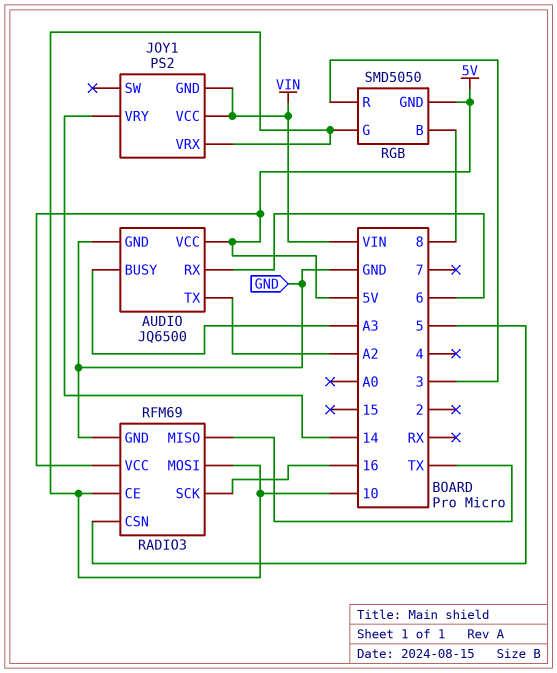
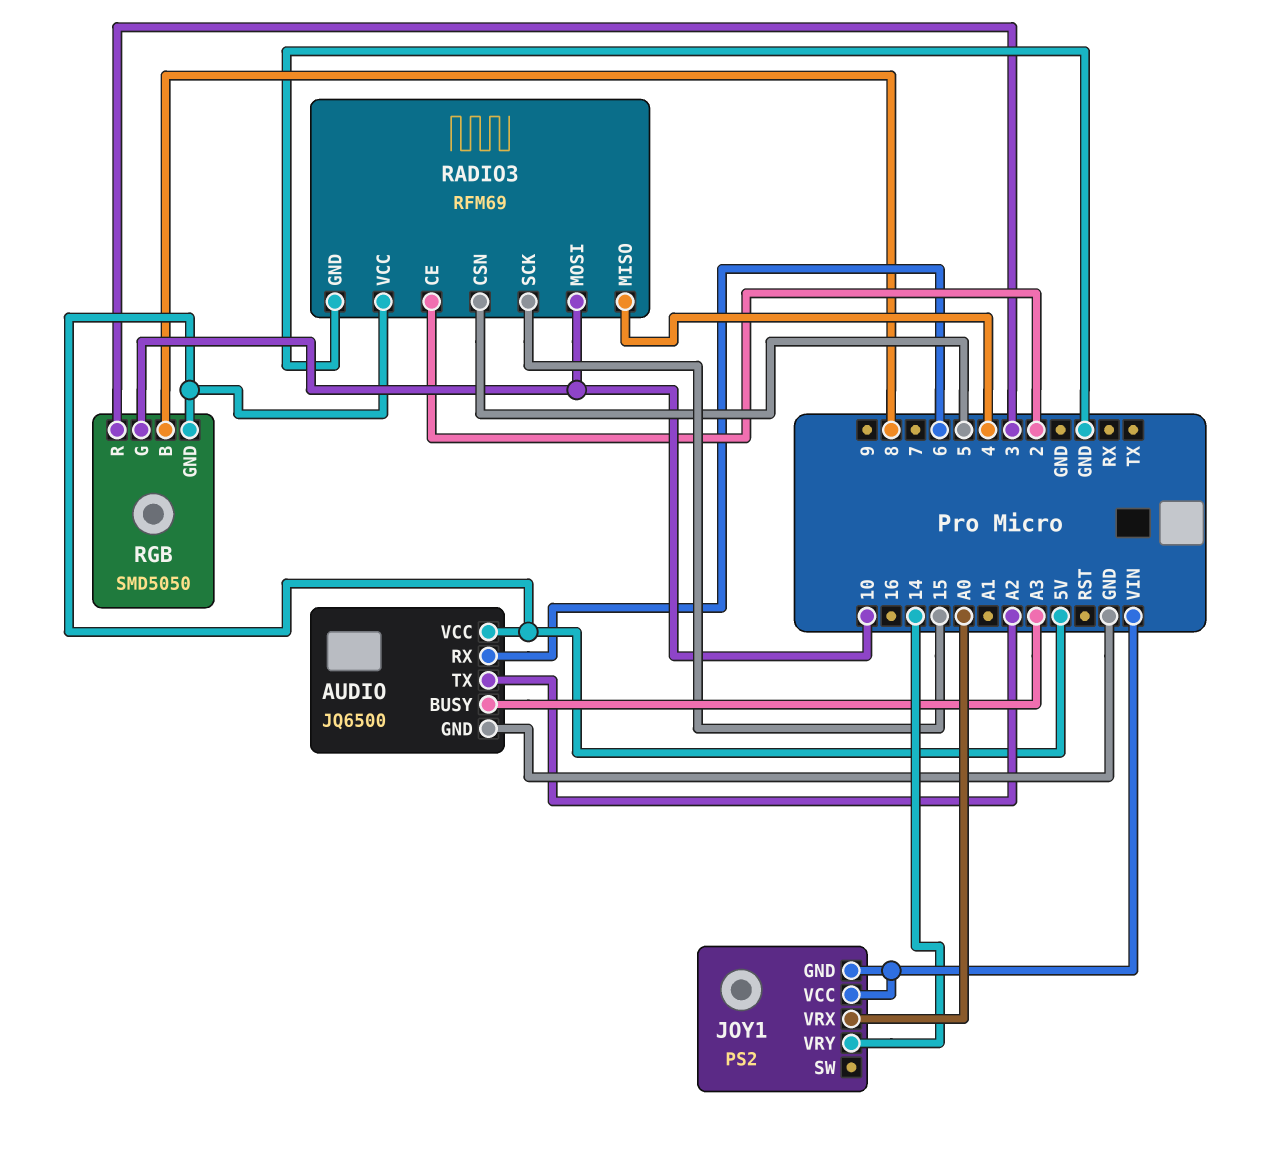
JOY1 pin VRX: 10 -> A0
RADIO3 pin CE: 10 -> 2
RADIO3 pin MISO: TX -> 4
RADIO3 pin SCK: 16 -> 15

